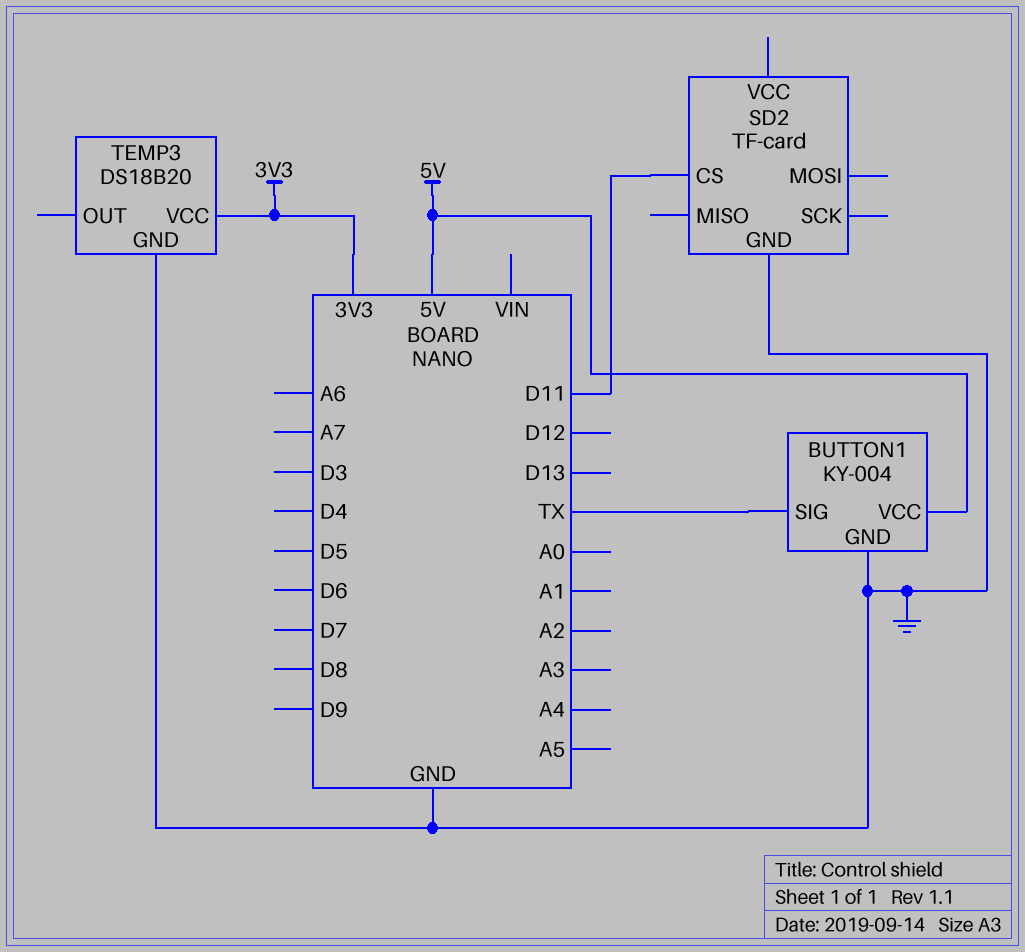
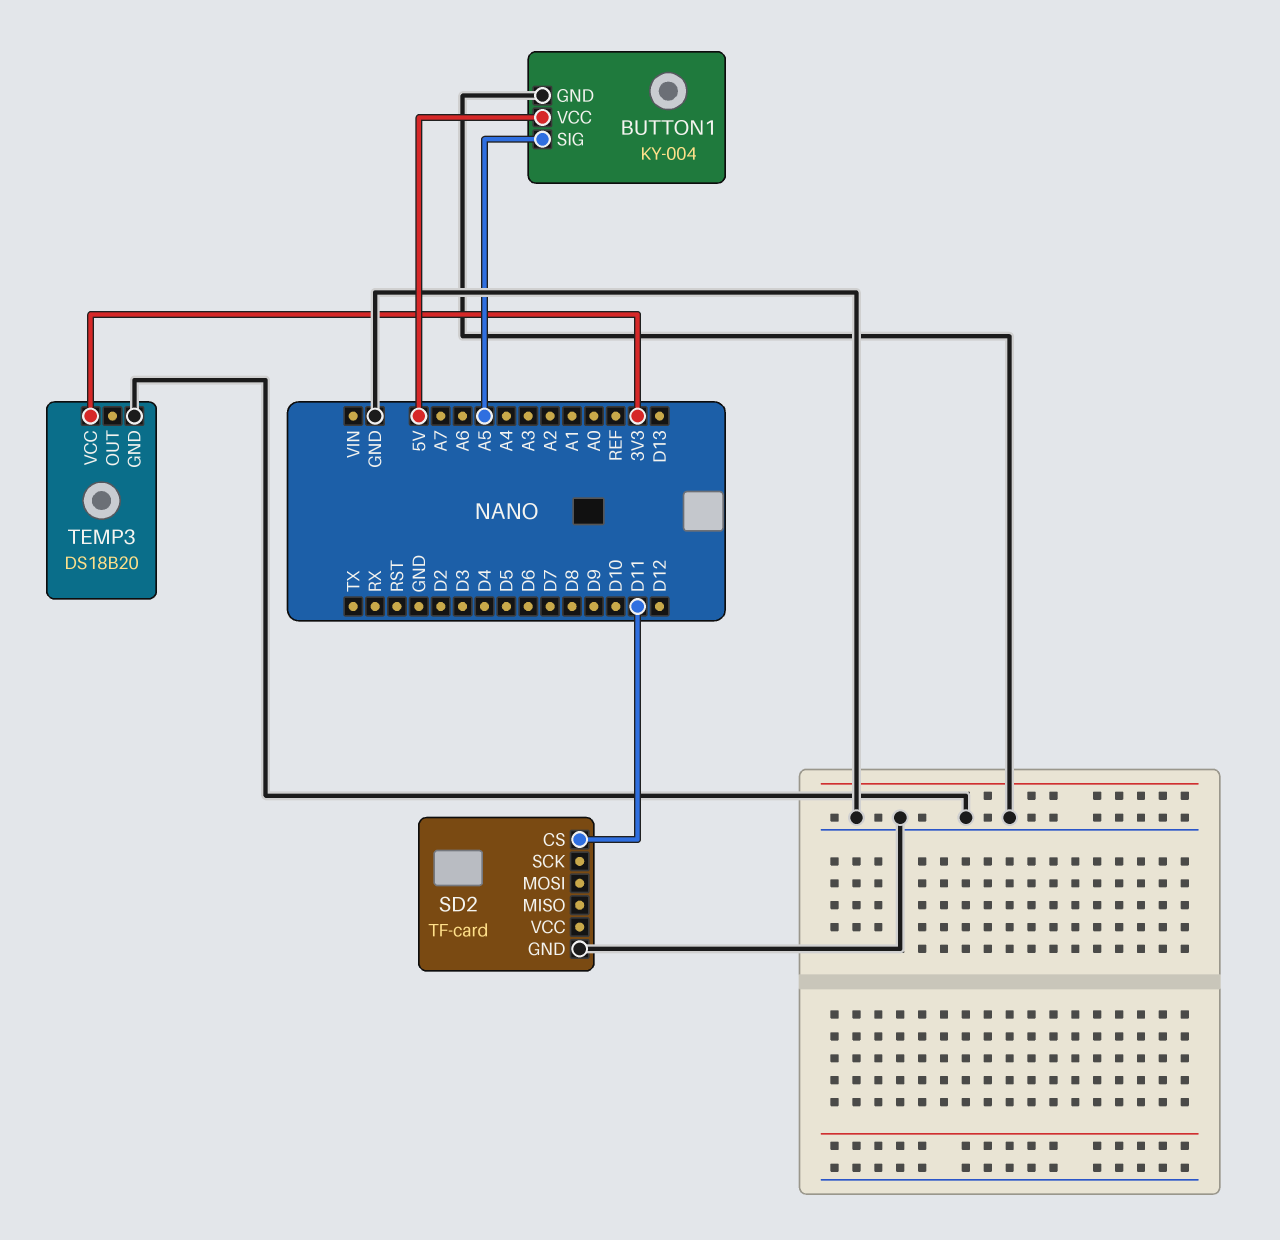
BUTTON1 pin SIG: TX -> A5

